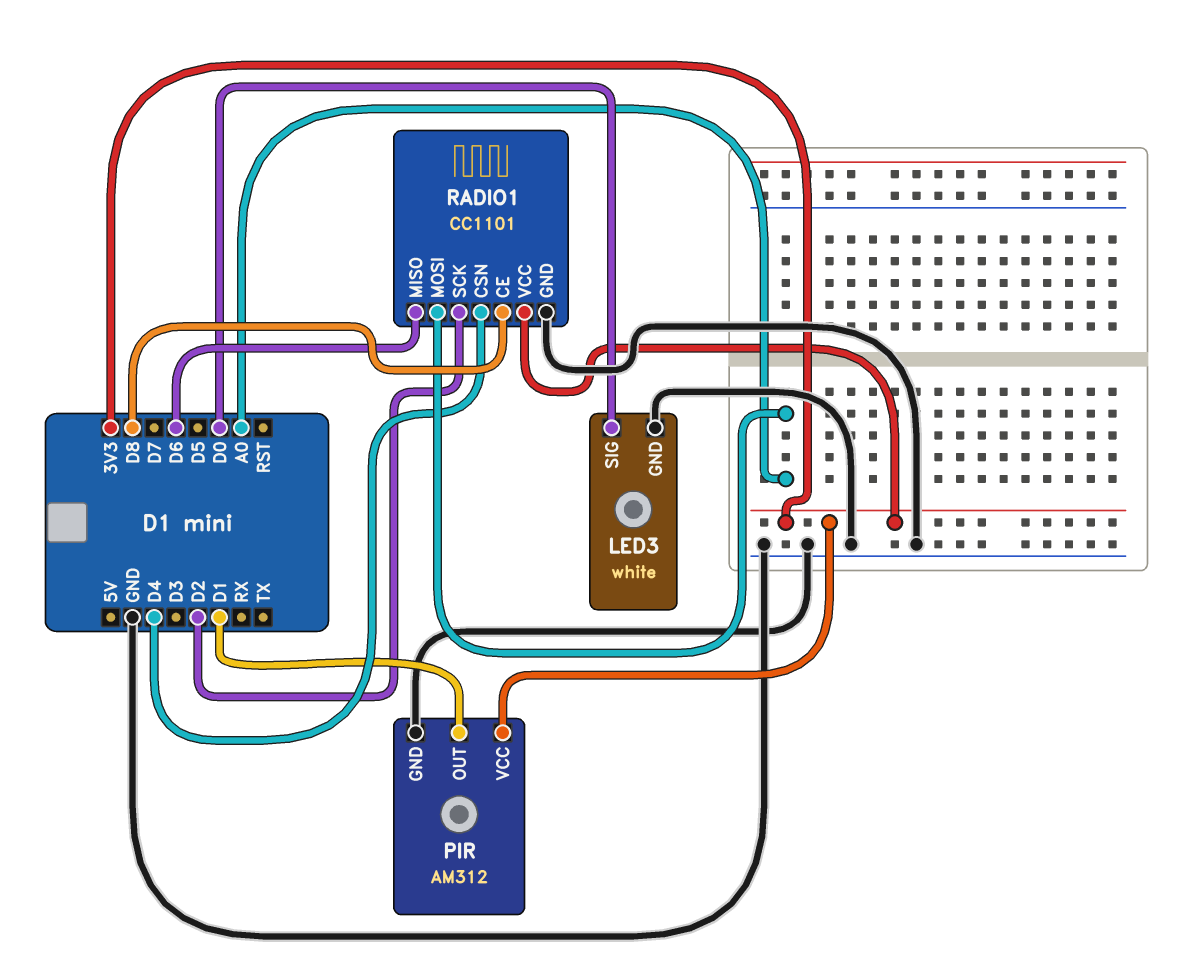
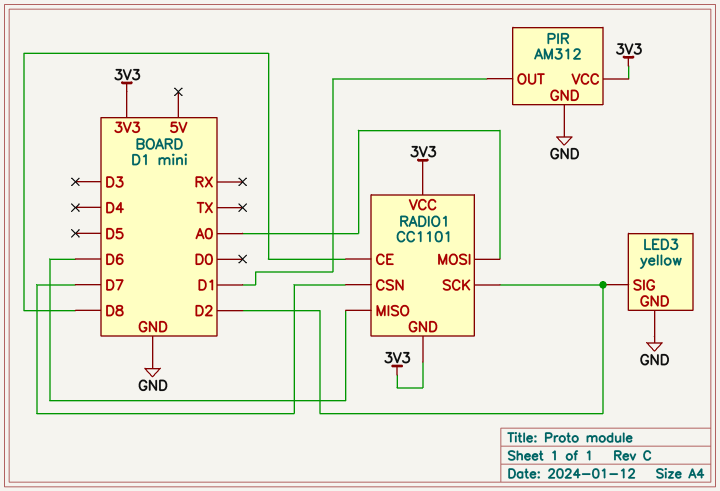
LED3: white -> yellow
LED3 pin SIG: D0 -> D2
RADIO1 pin CSN: D4 -> D7
RADIO1 pin GND: GND -> 3V3

